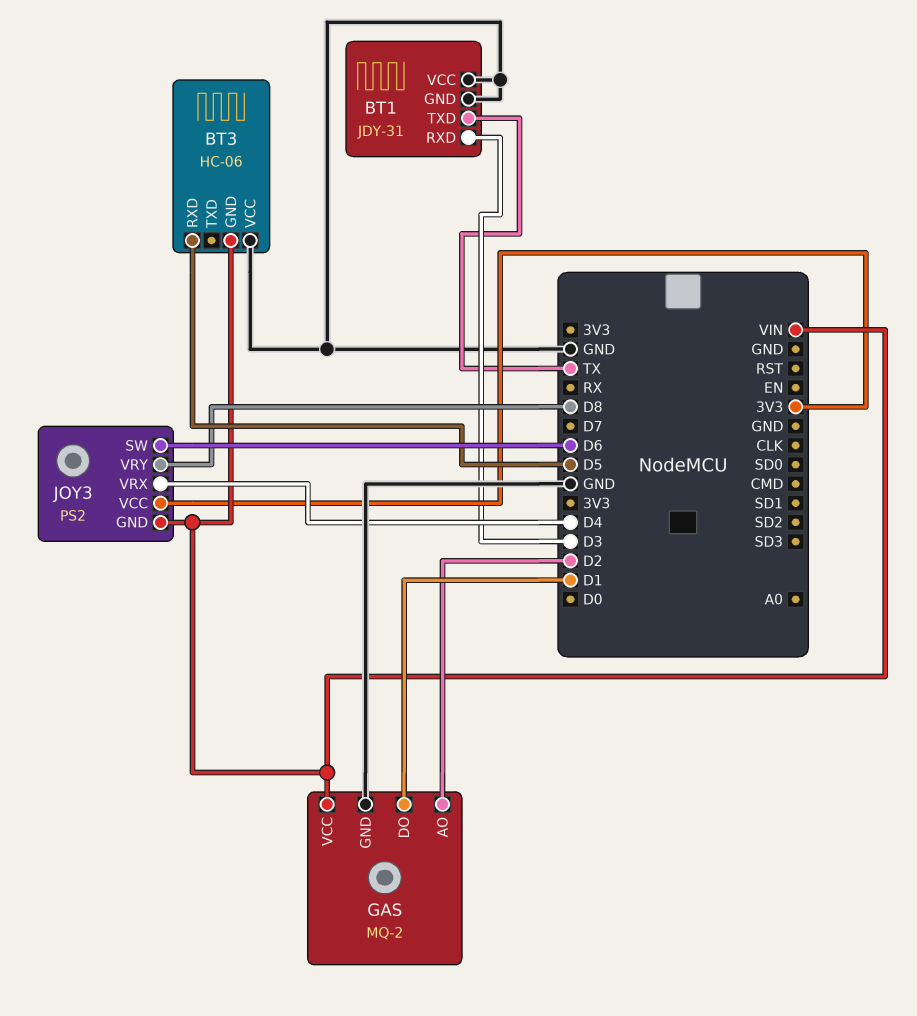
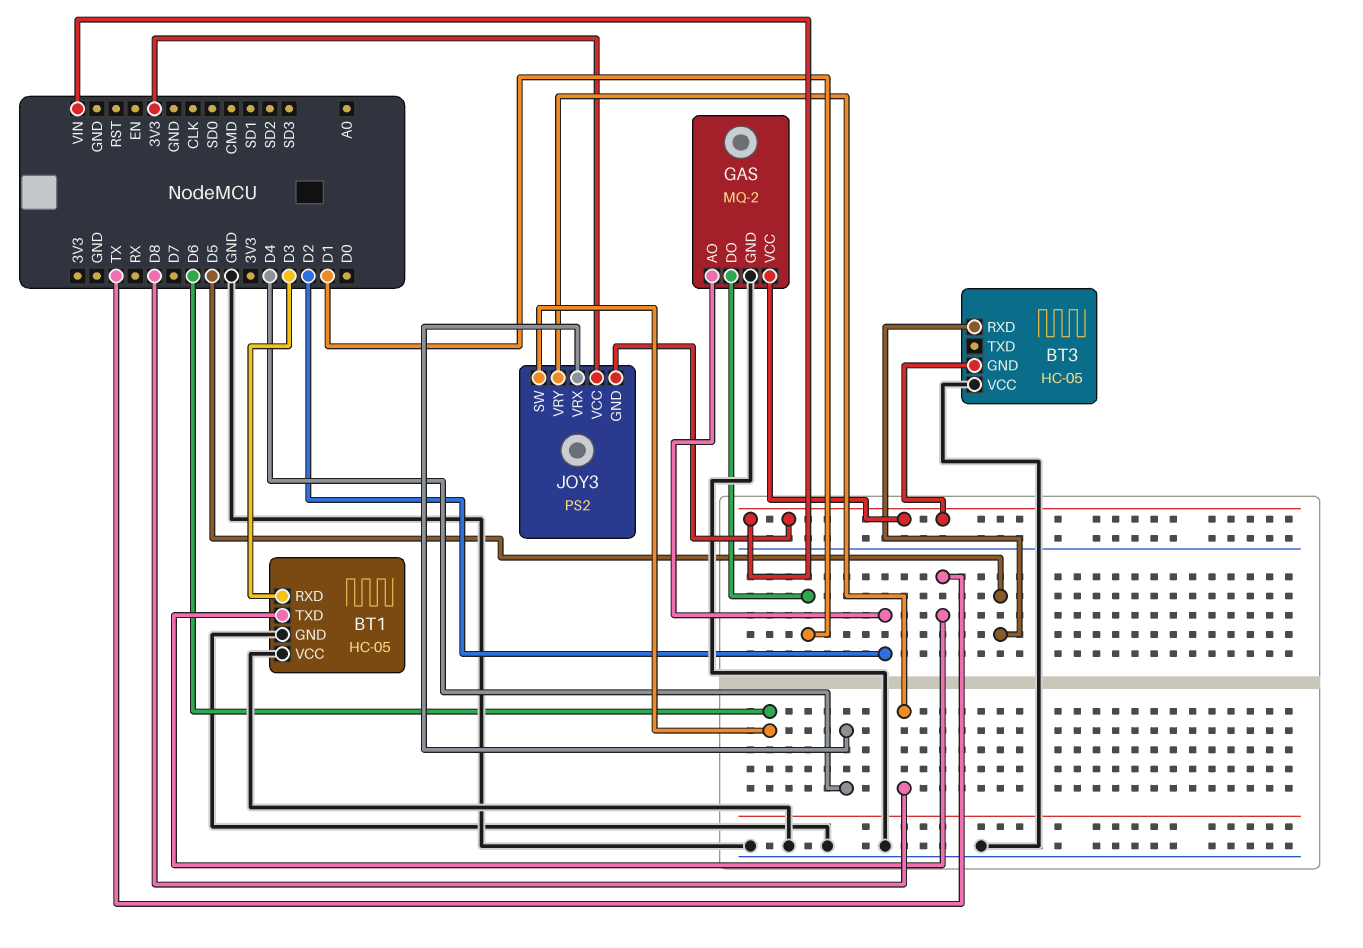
BT1: JDY-31 -> HC-05
BT3: HC-06 -> HC-05

